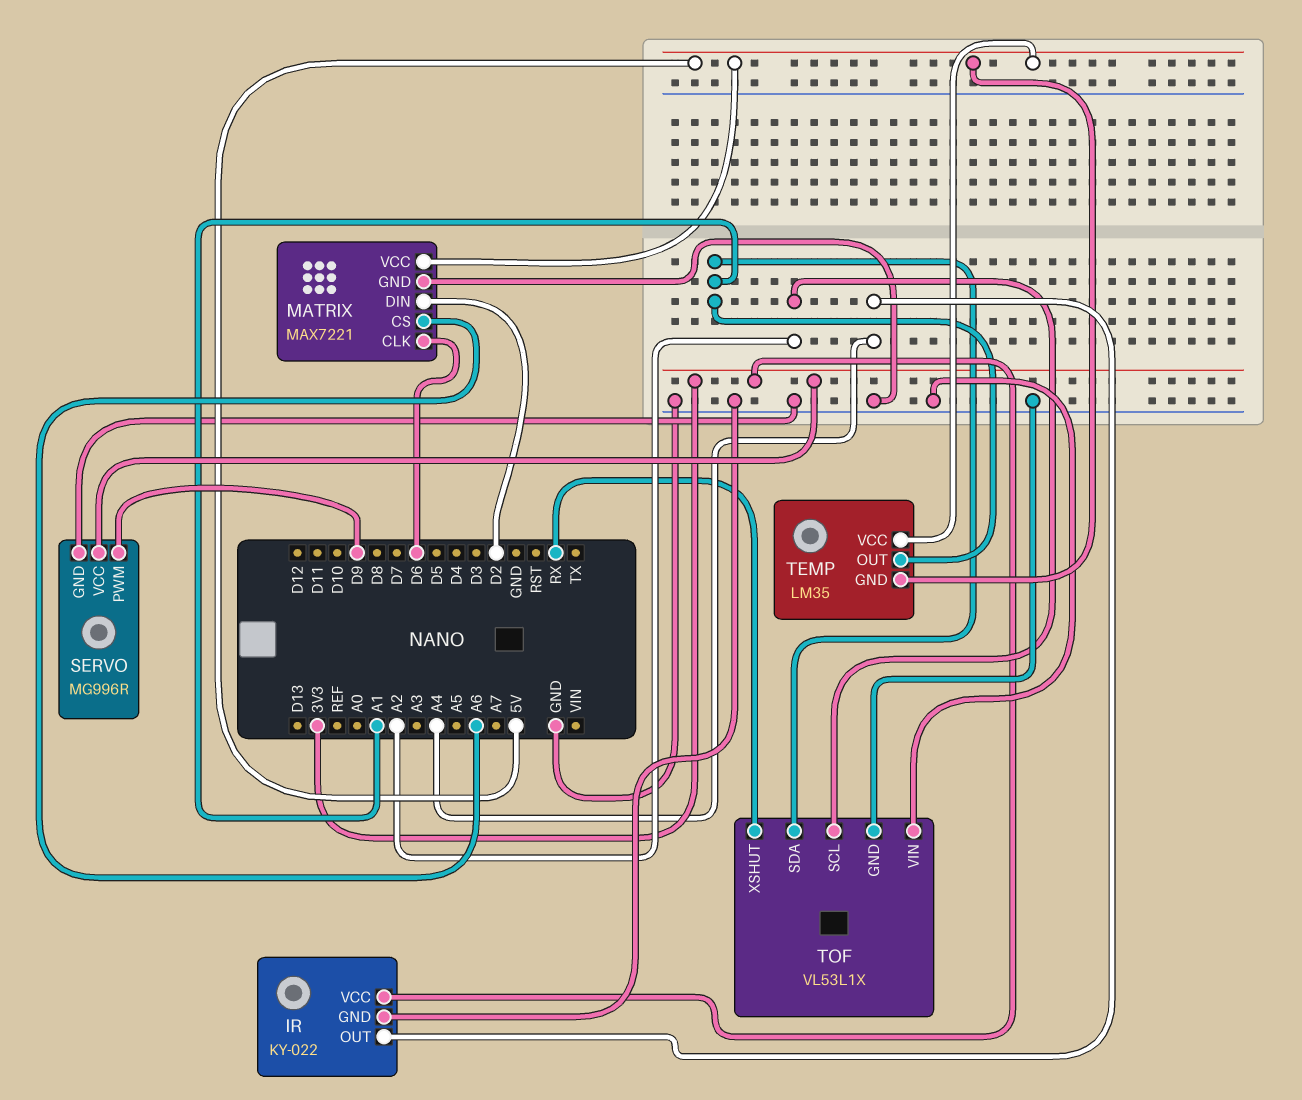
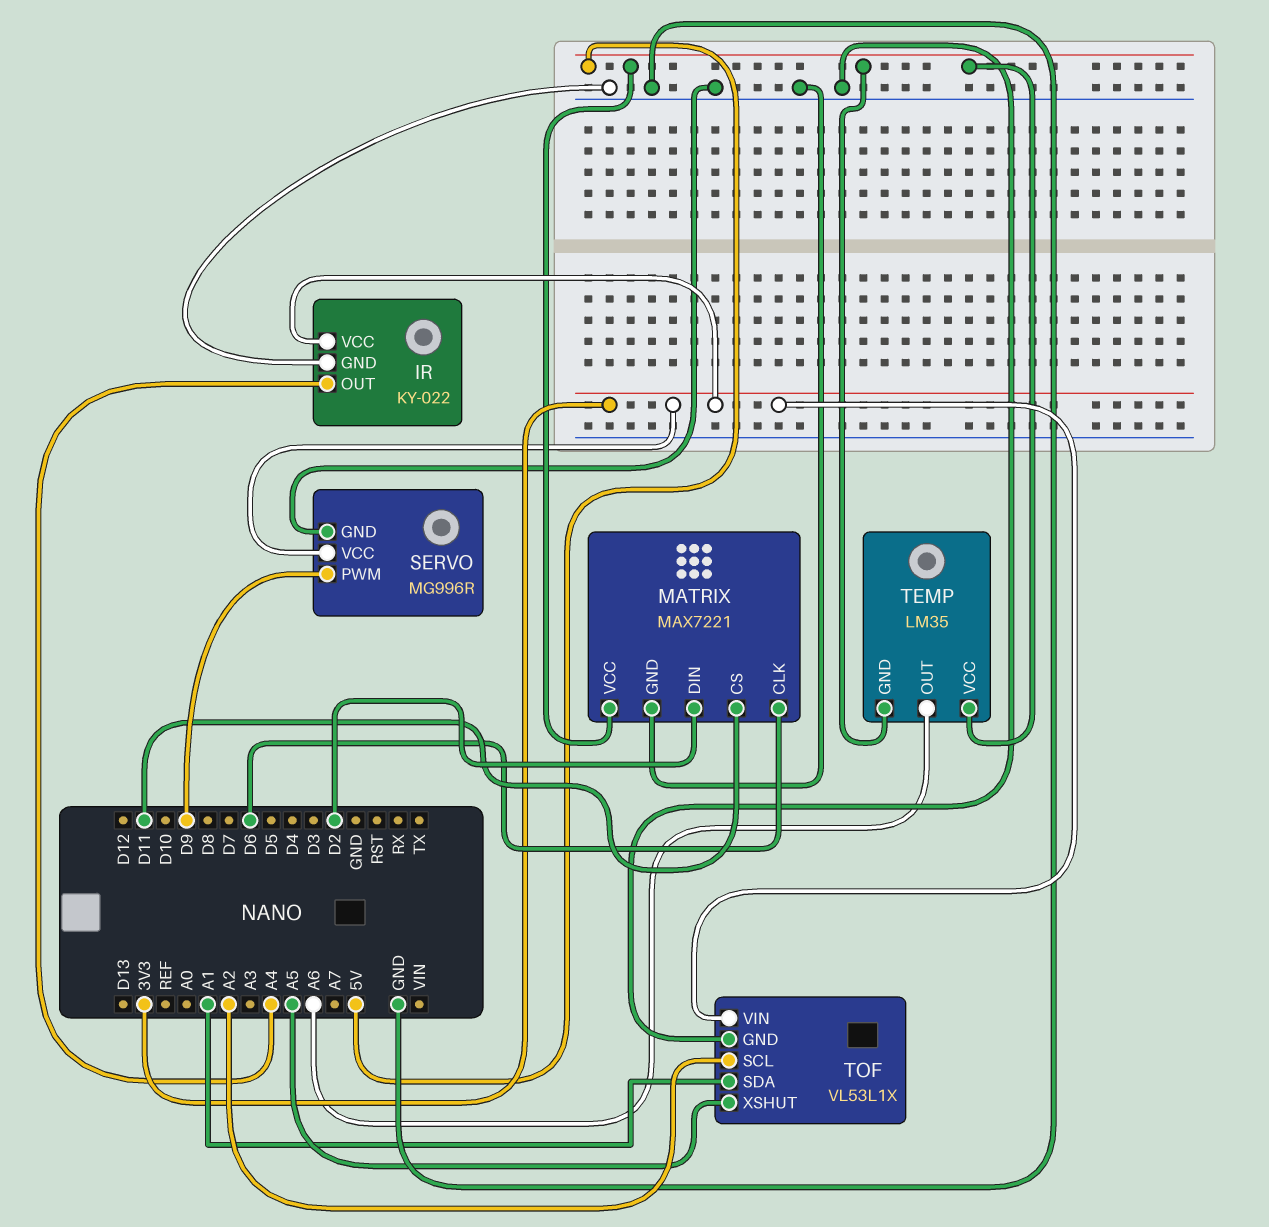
MATRIX pin CS: A6 -> D11
TEMP pin OUT: A1 -> A6
TOF pin VIN: GND -> 3V3
TOF pin XSHUT: RX -> A5

